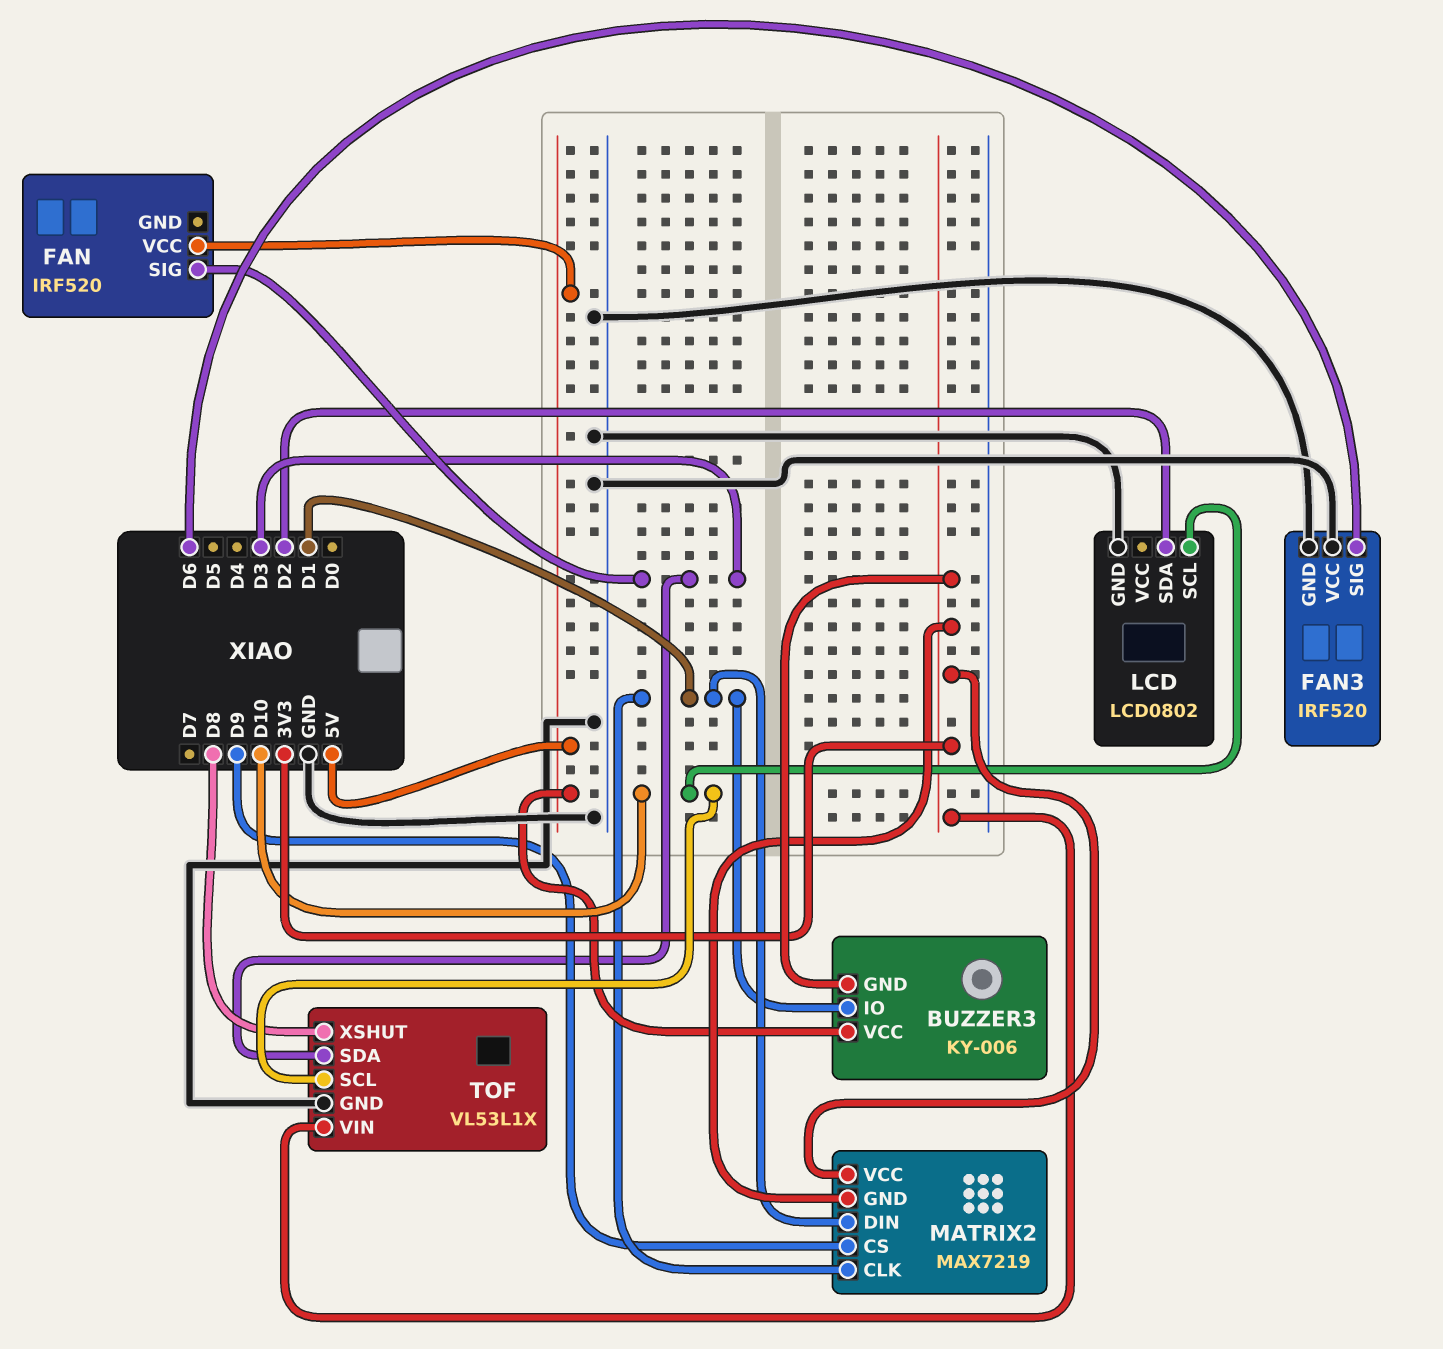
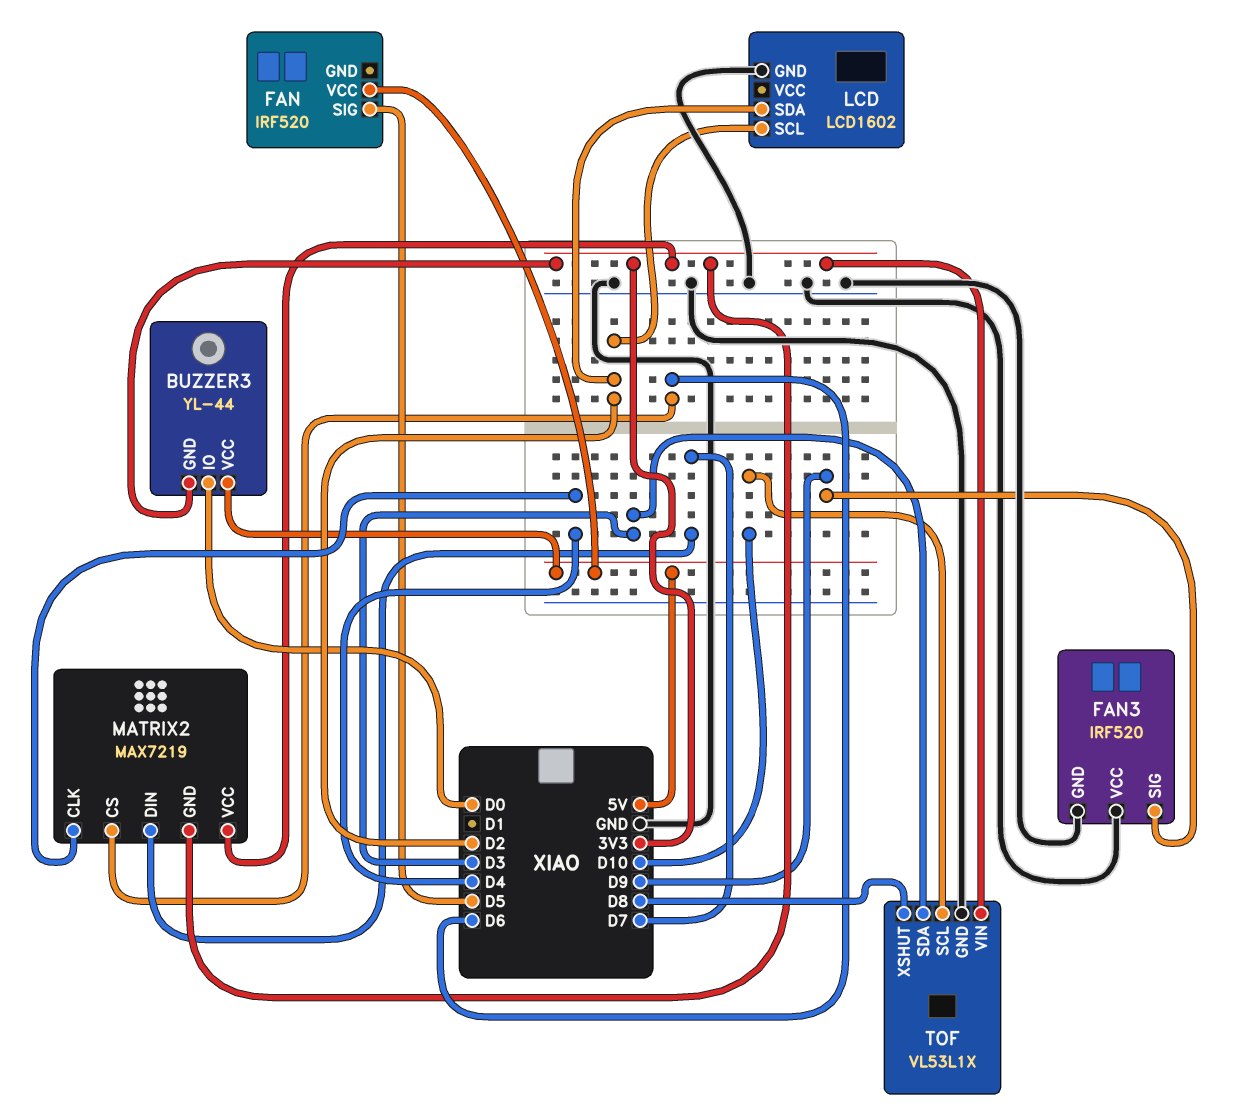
BUZZER3: KY-006 -> YL-44
BUZZER3 pin IO: D1 -> D0
FAN pin SIG: D3 -> D5
FAN3 pin SIG: D6 -> D9
LCD: LCD0802 -> LCD1602
LCD pin SCL: D10 -> D2
MATRIX2 pin CLK: D1 -> D4
MATRIX2 pin CS: D9 -> D6
MATRIX2 pin DIN: D1 -> D7

